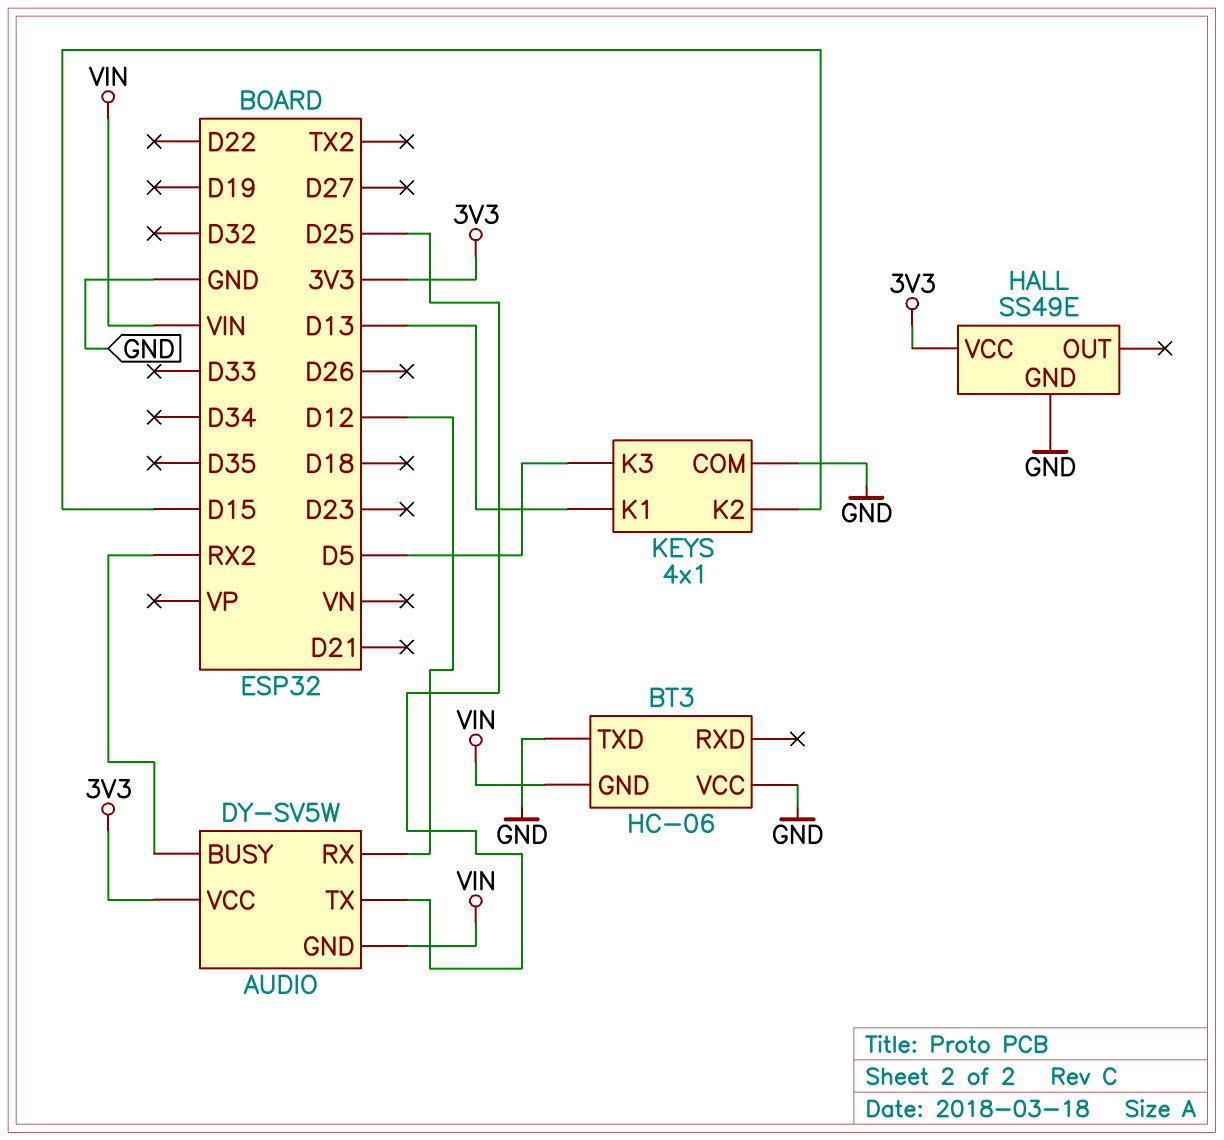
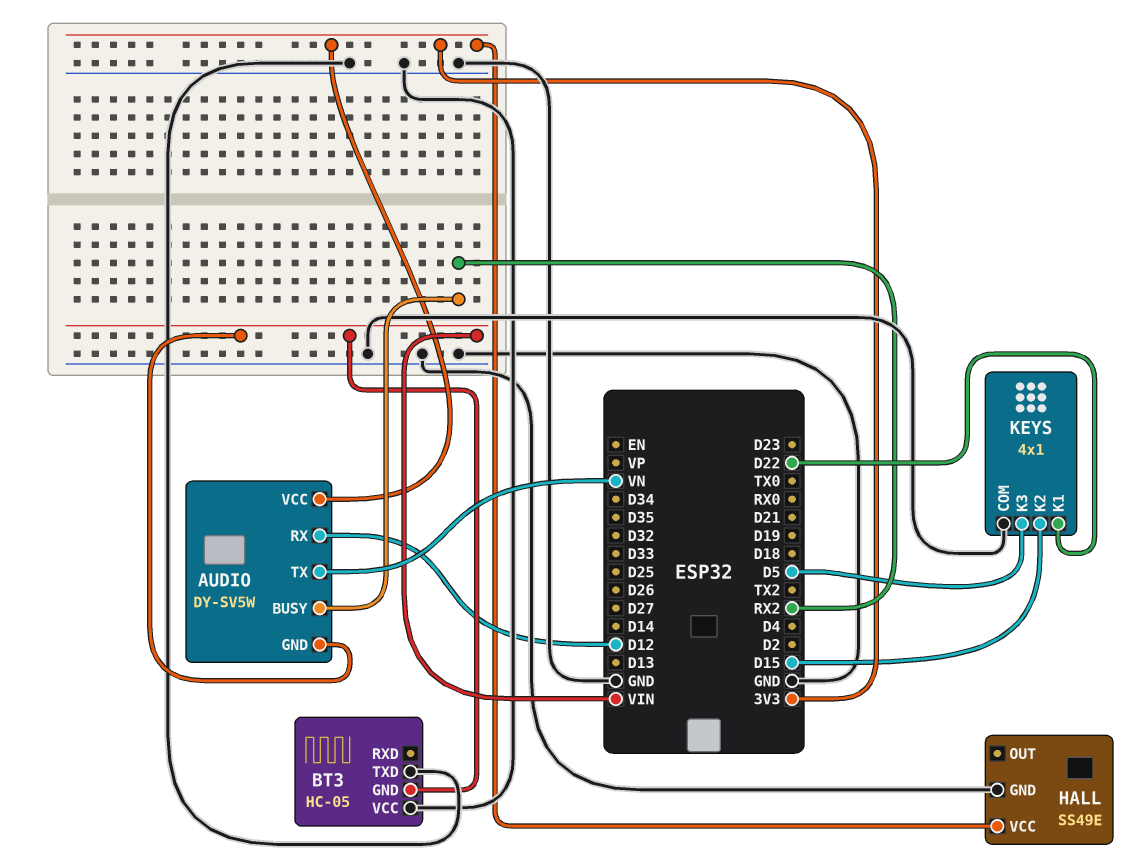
AUDIO pin TX: D25 -> VN
BT3: HC-06 -> HC-05
KEYS pin K1: D13 -> D22

